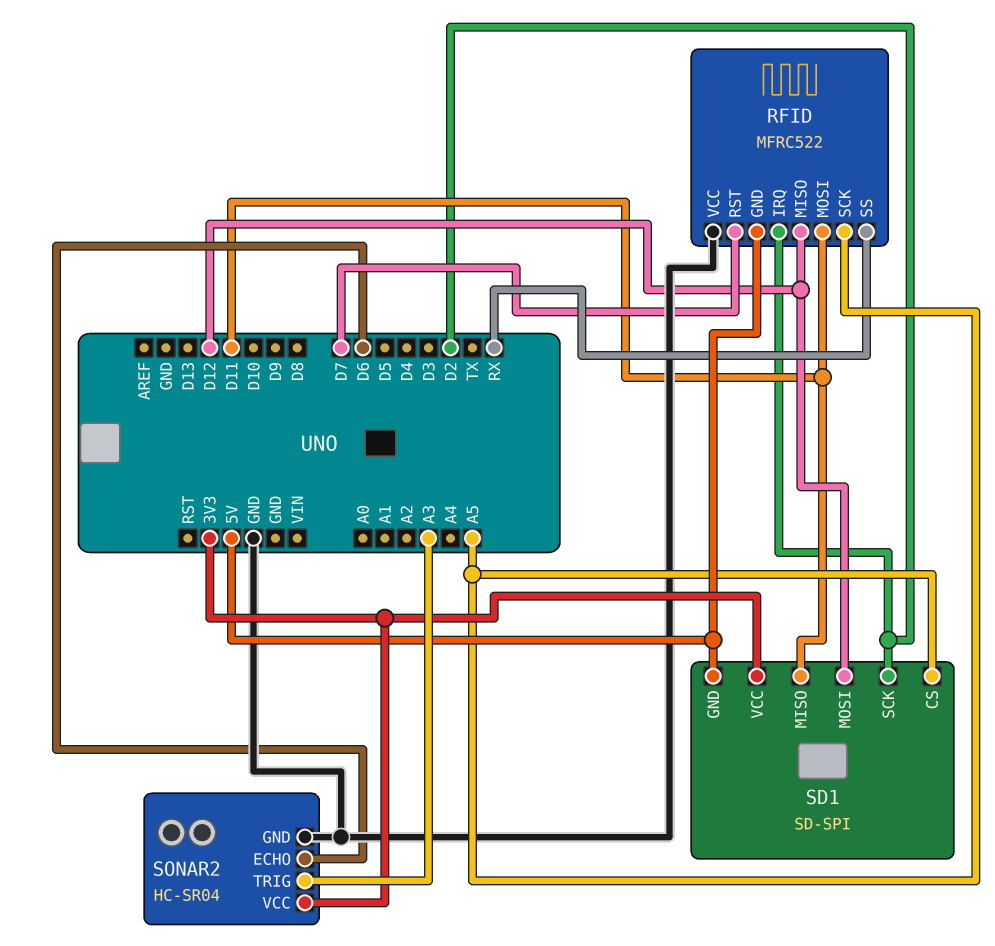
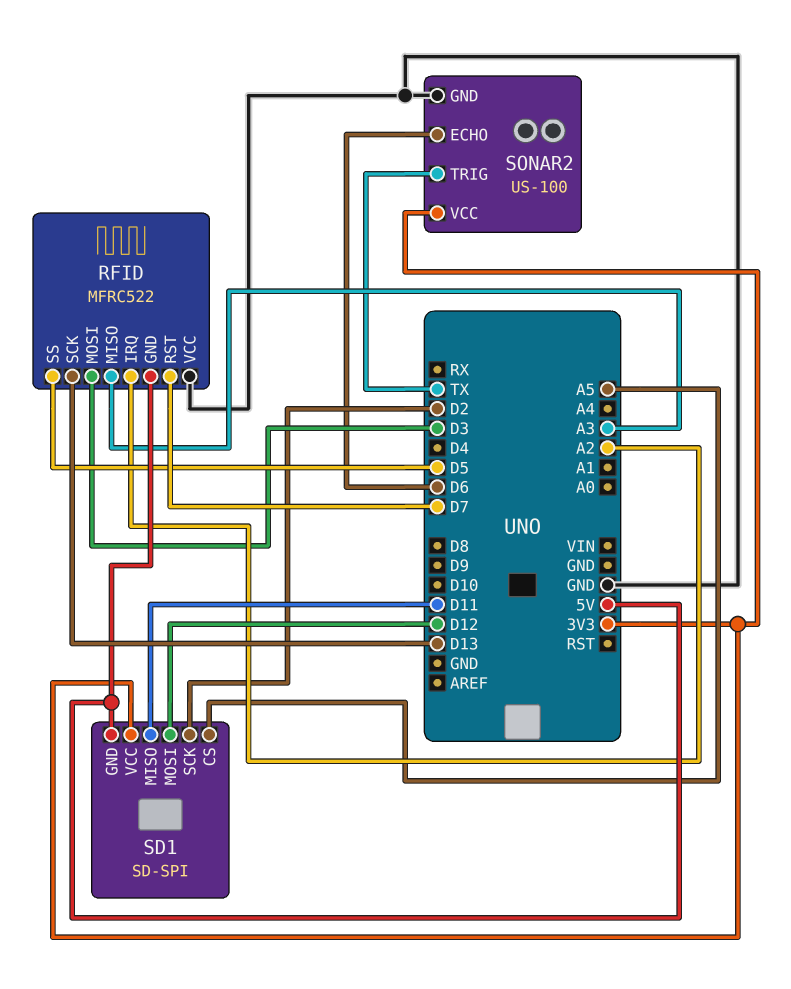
RFID pin IRQ: D2 -> A2
RFID pin MISO: D12 -> A3
RFID pin MOSI: D11 -> D3
RFID pin SCK: A5 -> D13
RFID pin SS: RX -> D5
SONAR2: HC-SR04 -> US-100
SONAR2 pin TRIG: A3 -> TX

